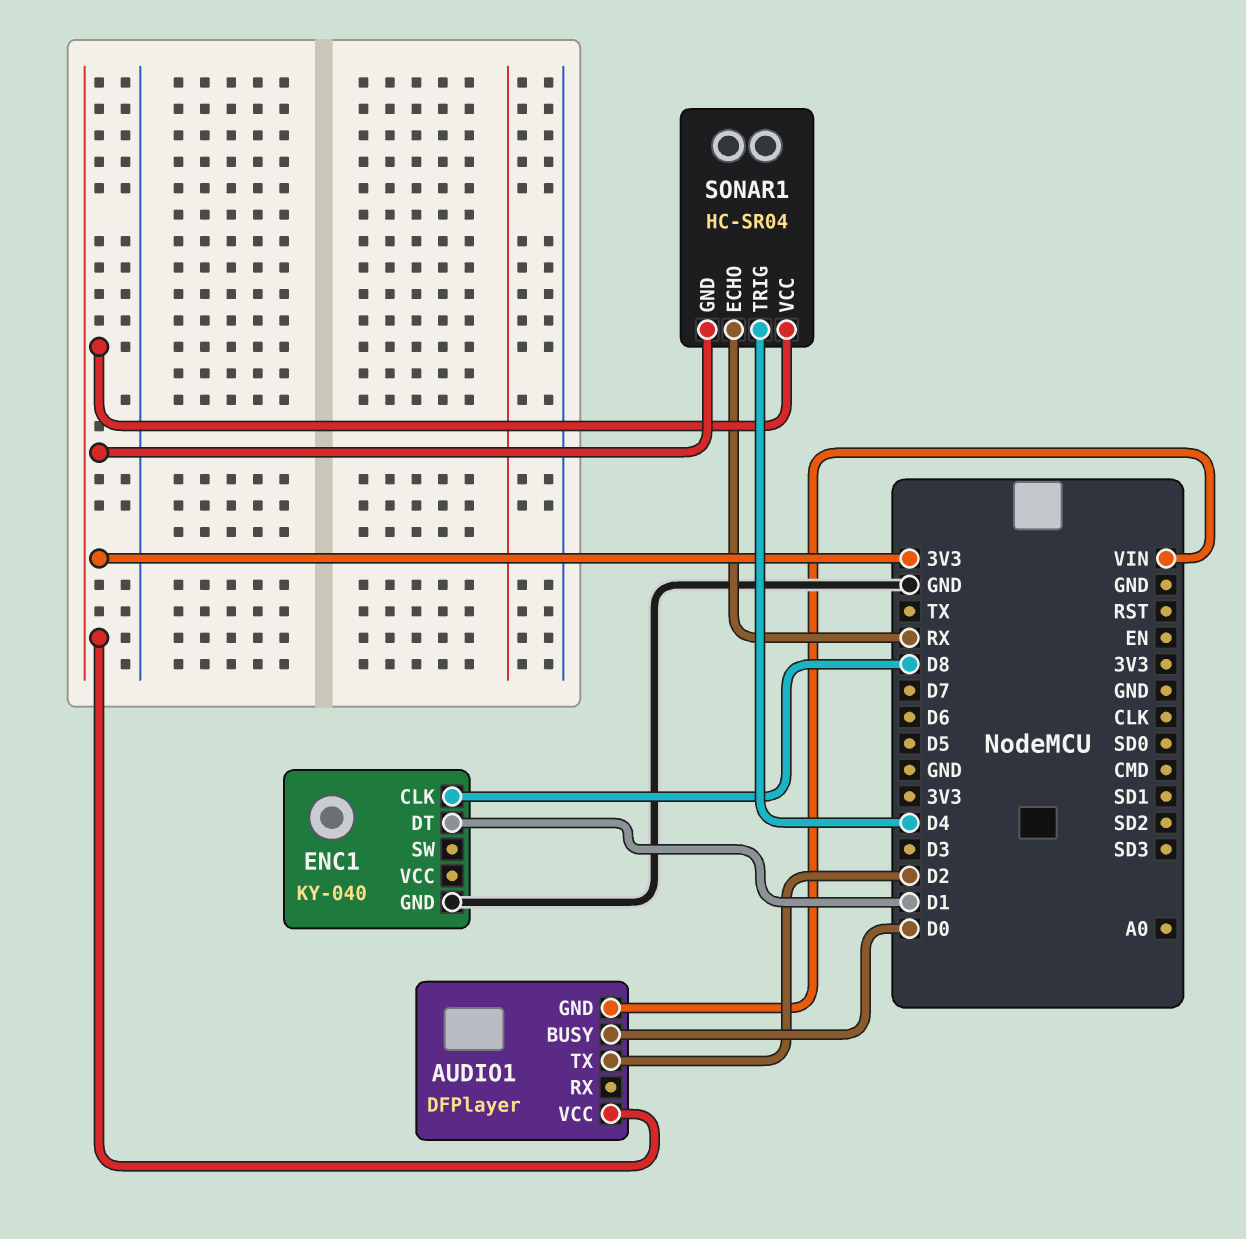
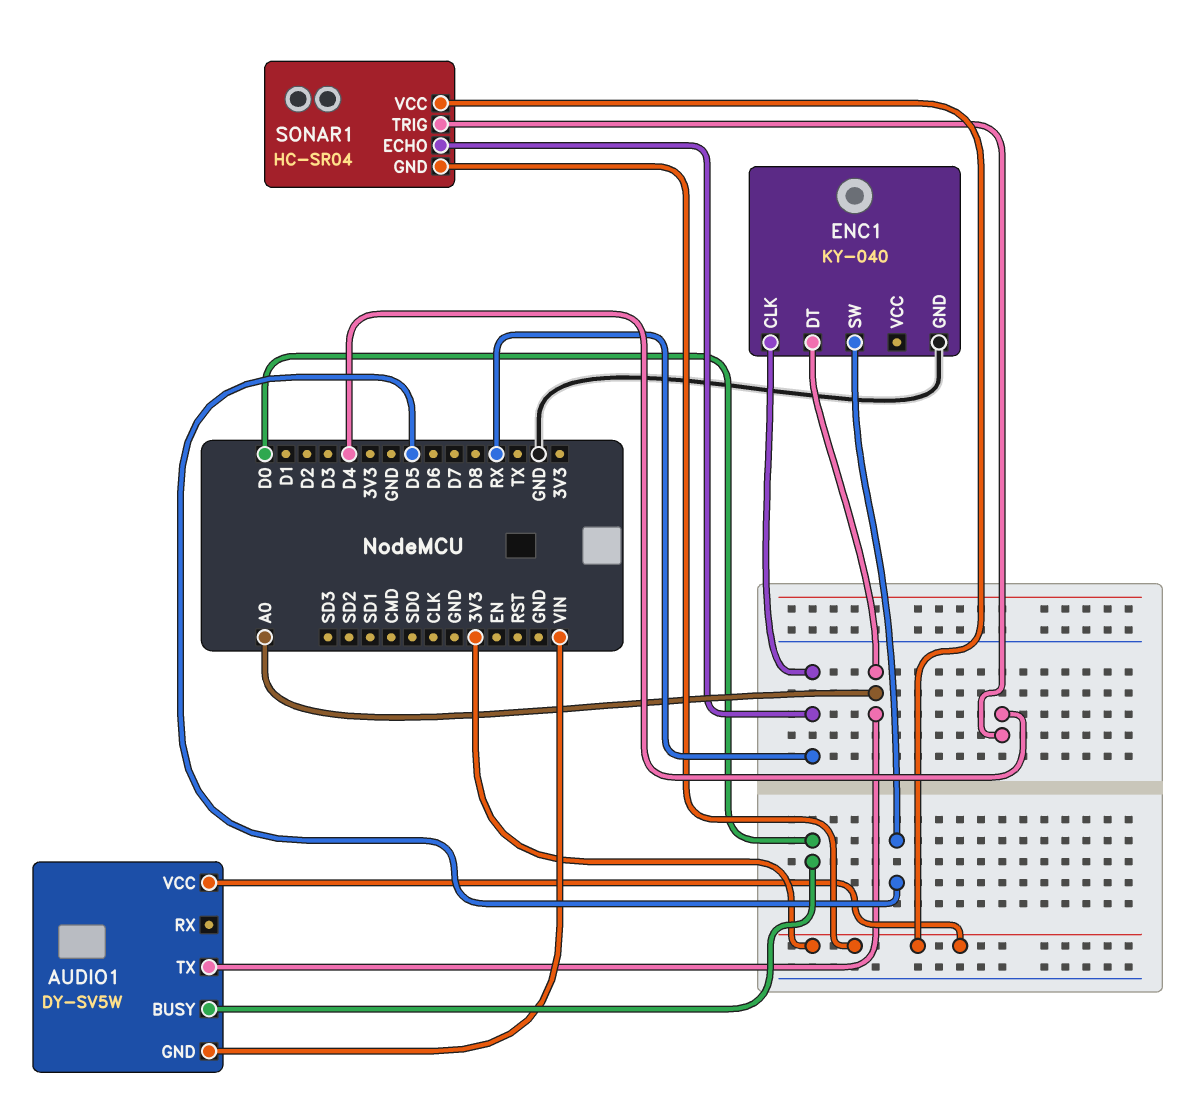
AUDIO1: DFPlayer -> DY-SV5W
AUDIO1 pin TX: D2 -> A0
ENC1 pin CLK: D8 -> RX
ENC1 pin DT: D1 -> A0
ENC1 pin SW: none -> D5

